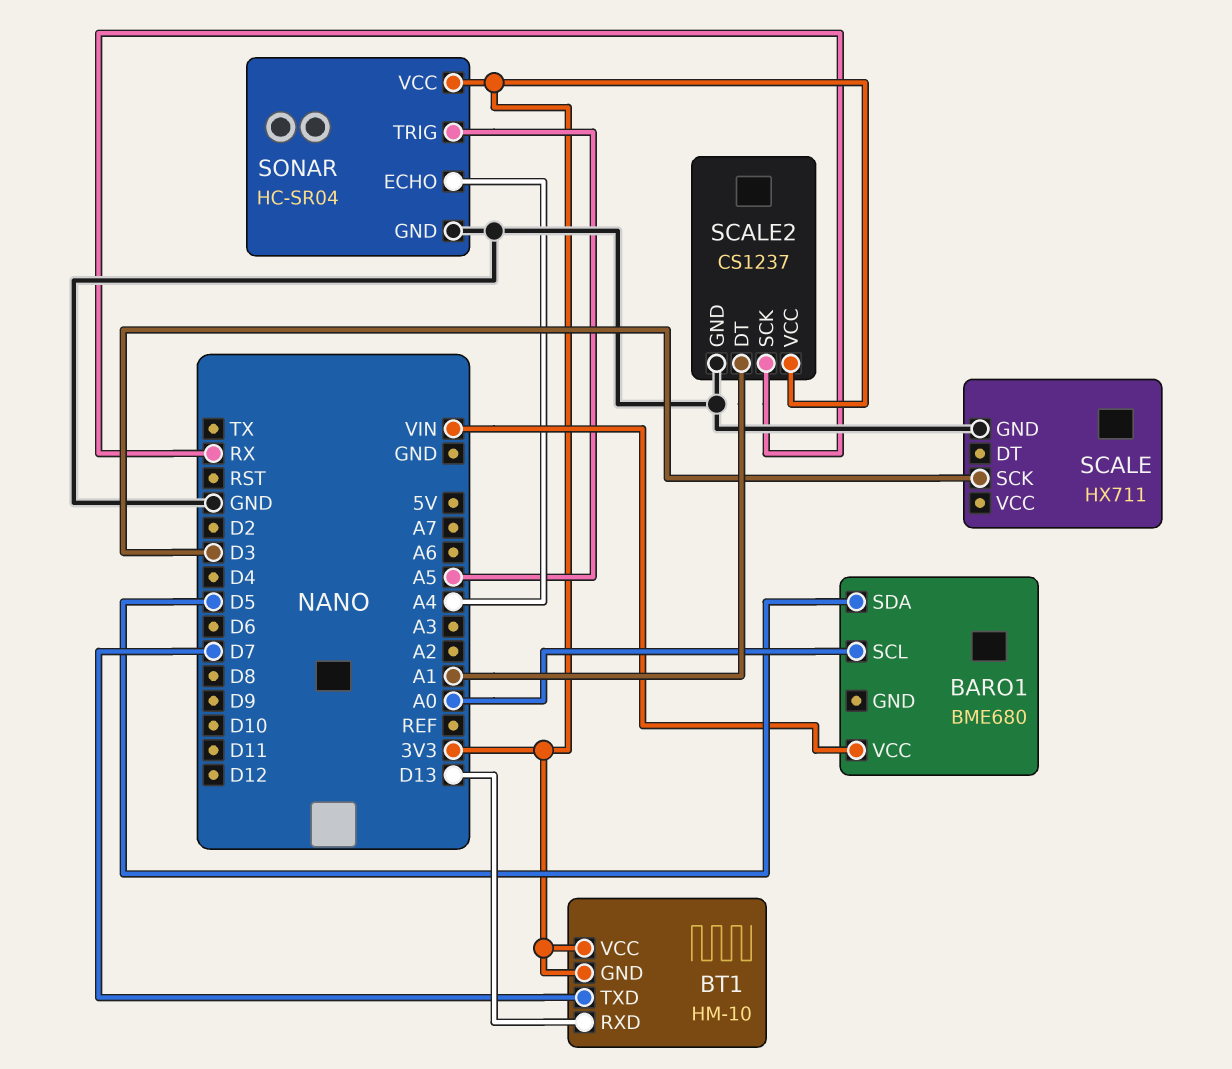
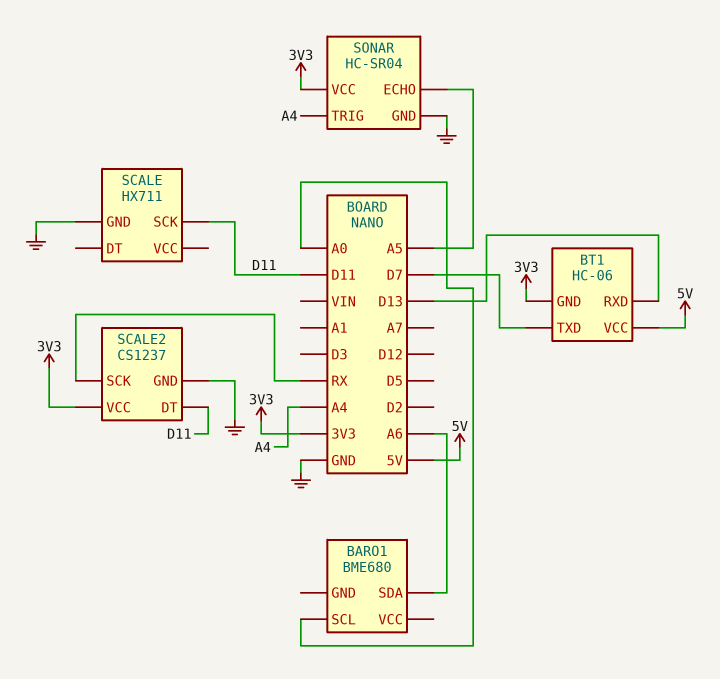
BARO1 pin SDA: D5 -> A6
BARO1 pin VCC: VIN -> none
BT1: HM-10 -> HC-06
BT1 pin VCC: 3V3 -> 5V
SCALE pin SCK: D3 -> D11
SCALE2 pin DT: A1 -> D11
SONAR pin ECHO: A4 -> A5
SONAR pin TRIG: A5 -> A4

